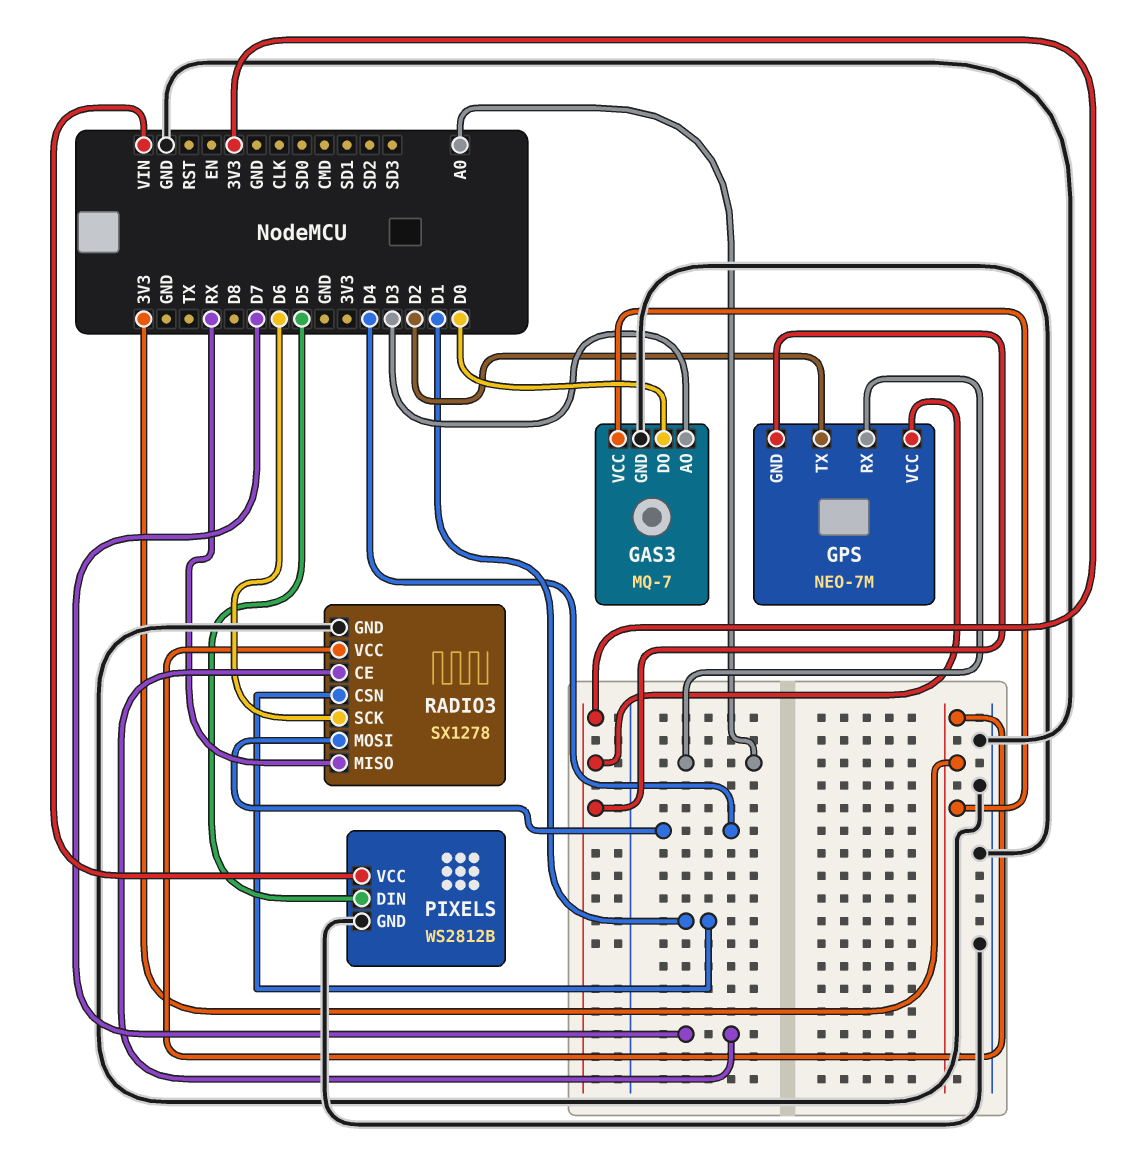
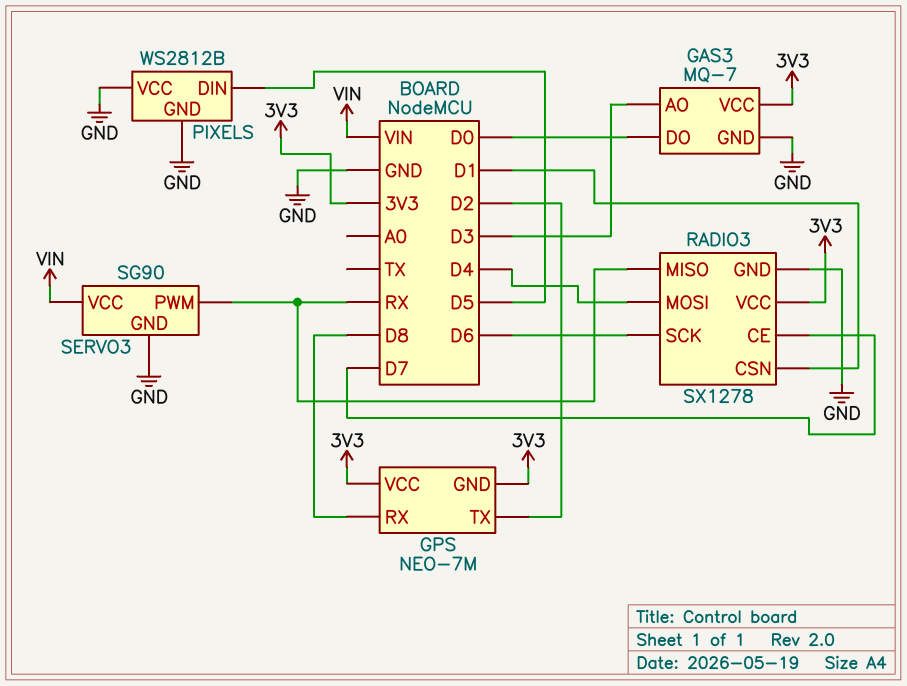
GPS pin RX: A0 -> D8
PIXELS pin VCC: VIN -> GND
SERVO3: none -> SG90
SERVO3 pin GND: none -> GND
SERVO3 pin PWM: none -> RX
SERVO3 pin VCC: none -> VIN

